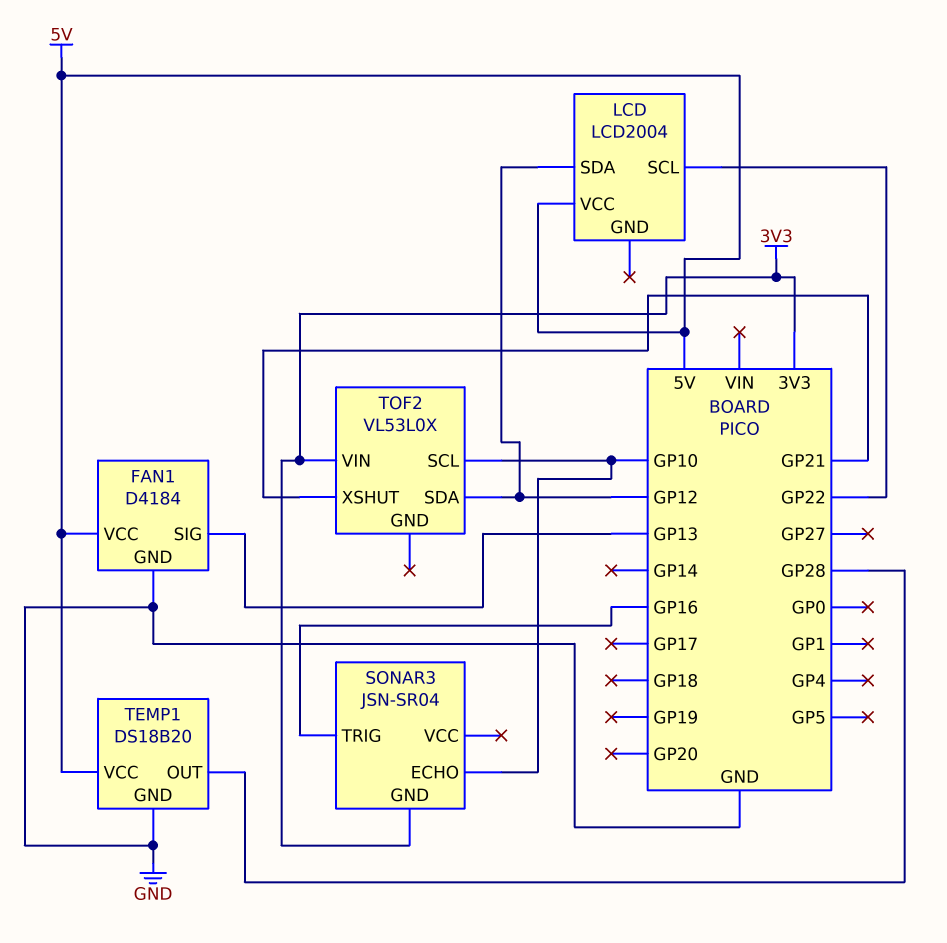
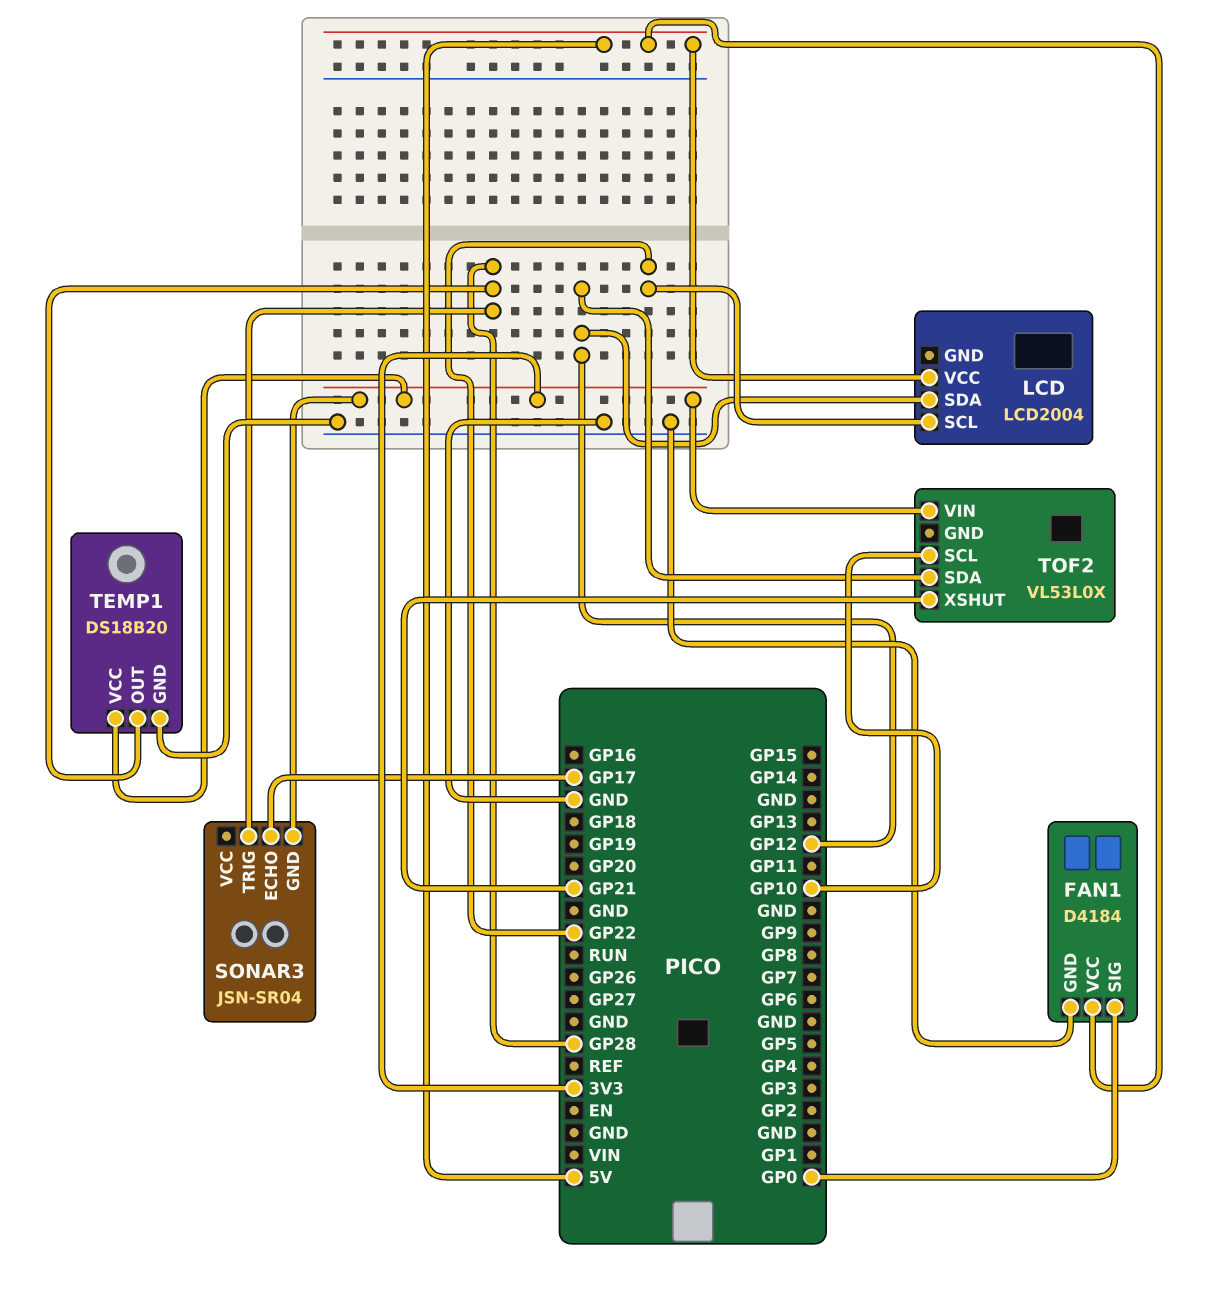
FAN1 pin SIG: GP13 -> GP0
SONAR3 pin ECHO: GP10 -> GP17
SONAR3 pin TRIG: GP16 -> GP28
TEMP1 pin VCC: 5V -> 3V3

